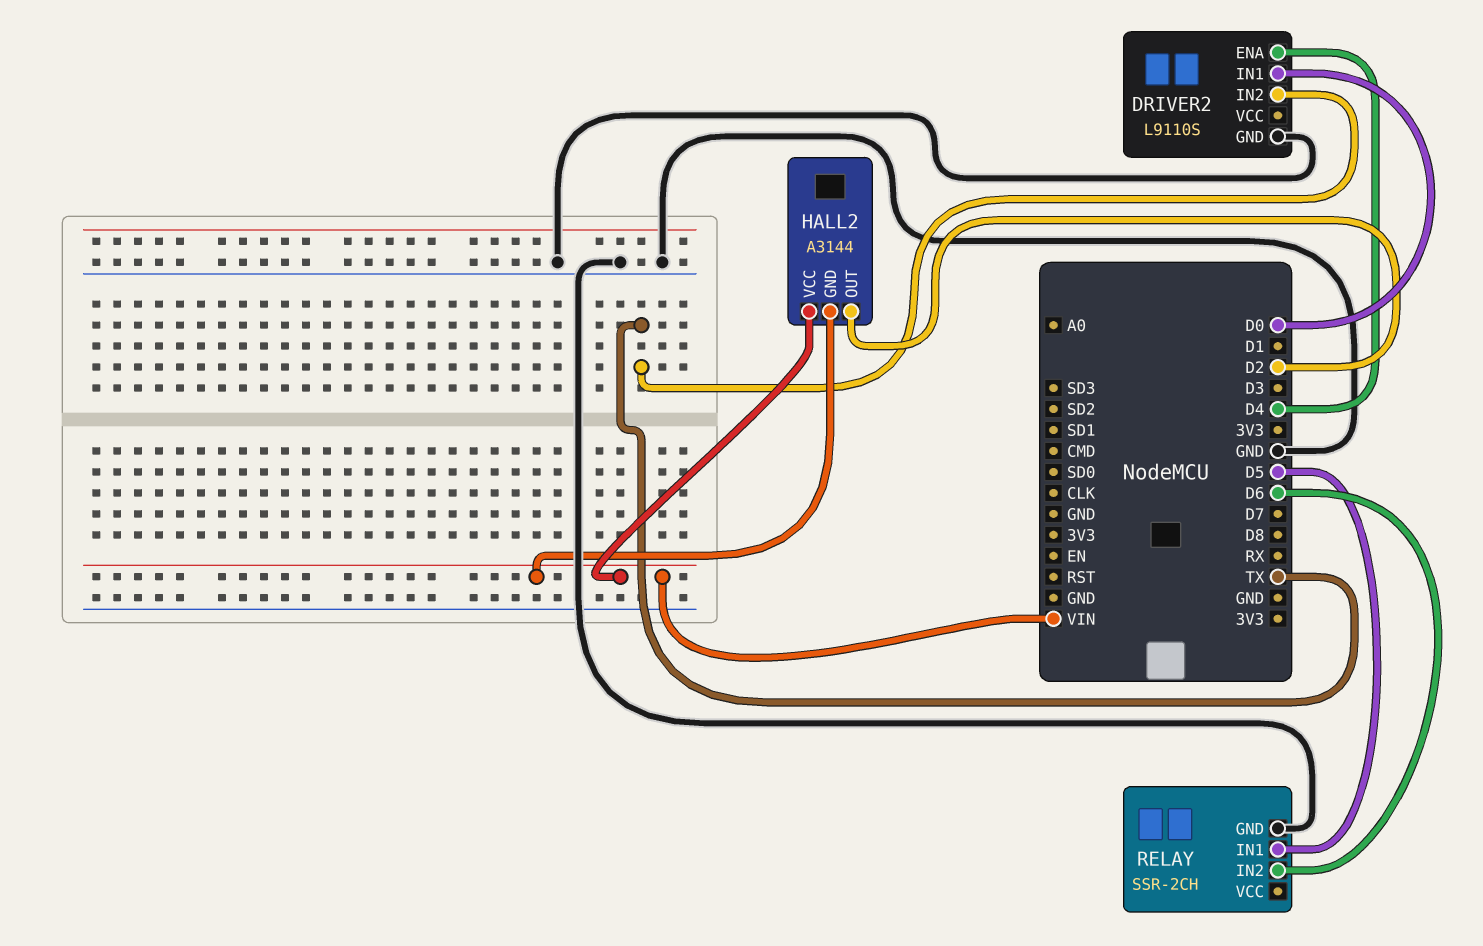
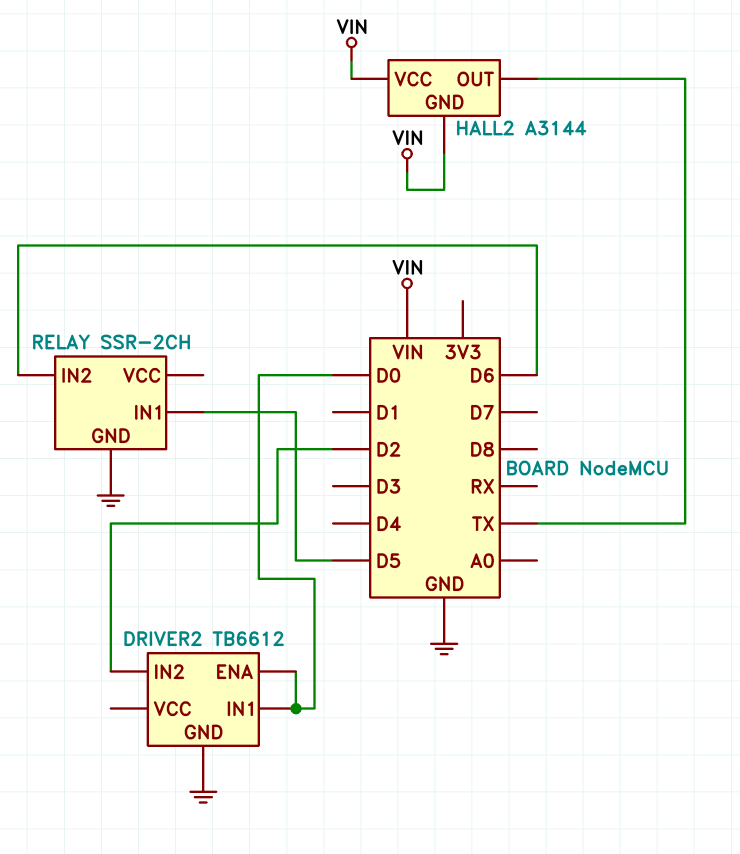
DRIVER2: L9110S -> TB6612
DRIVER2 pin ENA: D4 -> D0
DRIVER2 pin IN2: TX -> D2
HALL2 pin OUT: D2 -> TX

